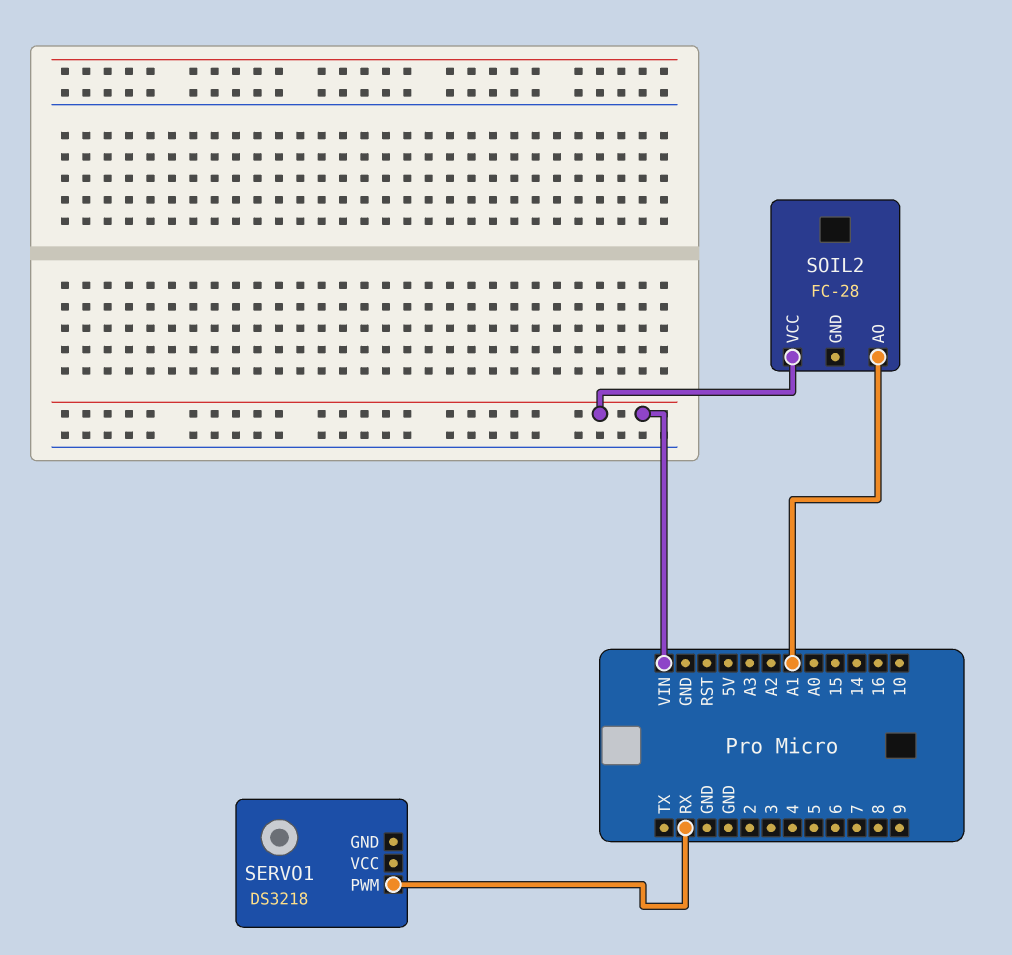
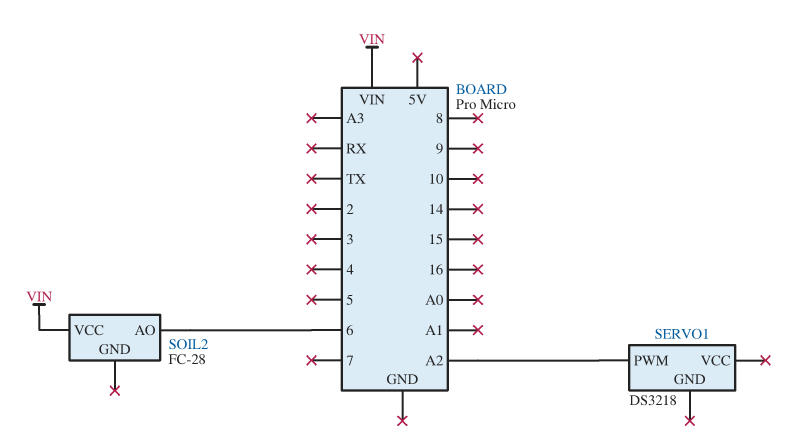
SERVO1 pin PWM: RX -> A2
SOIL2 pin AO: A1 -> 6

